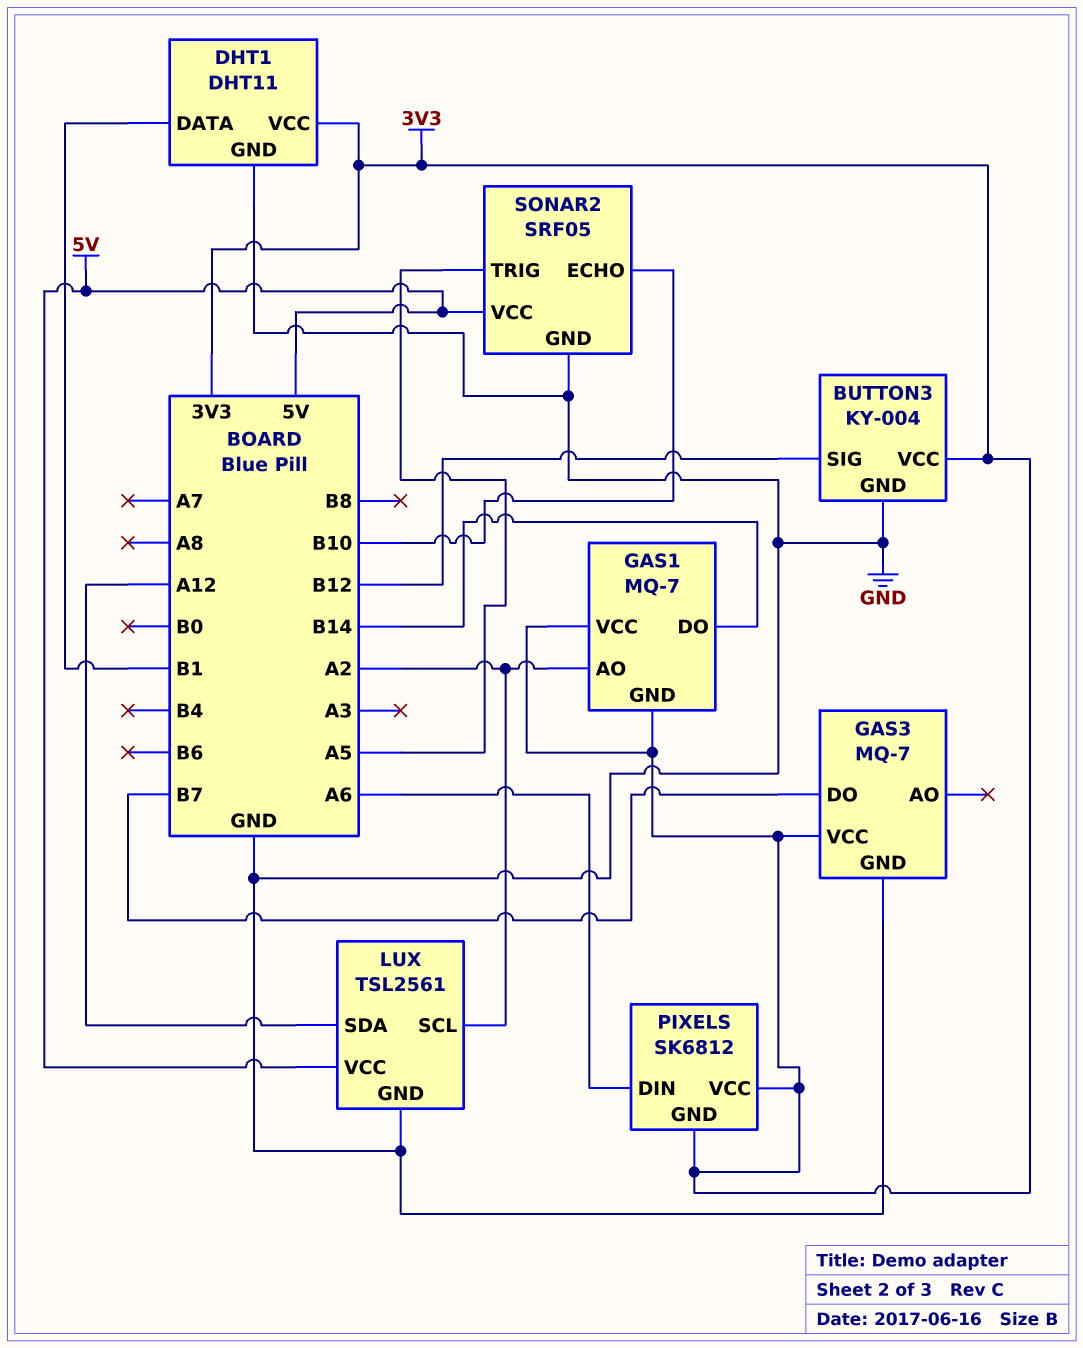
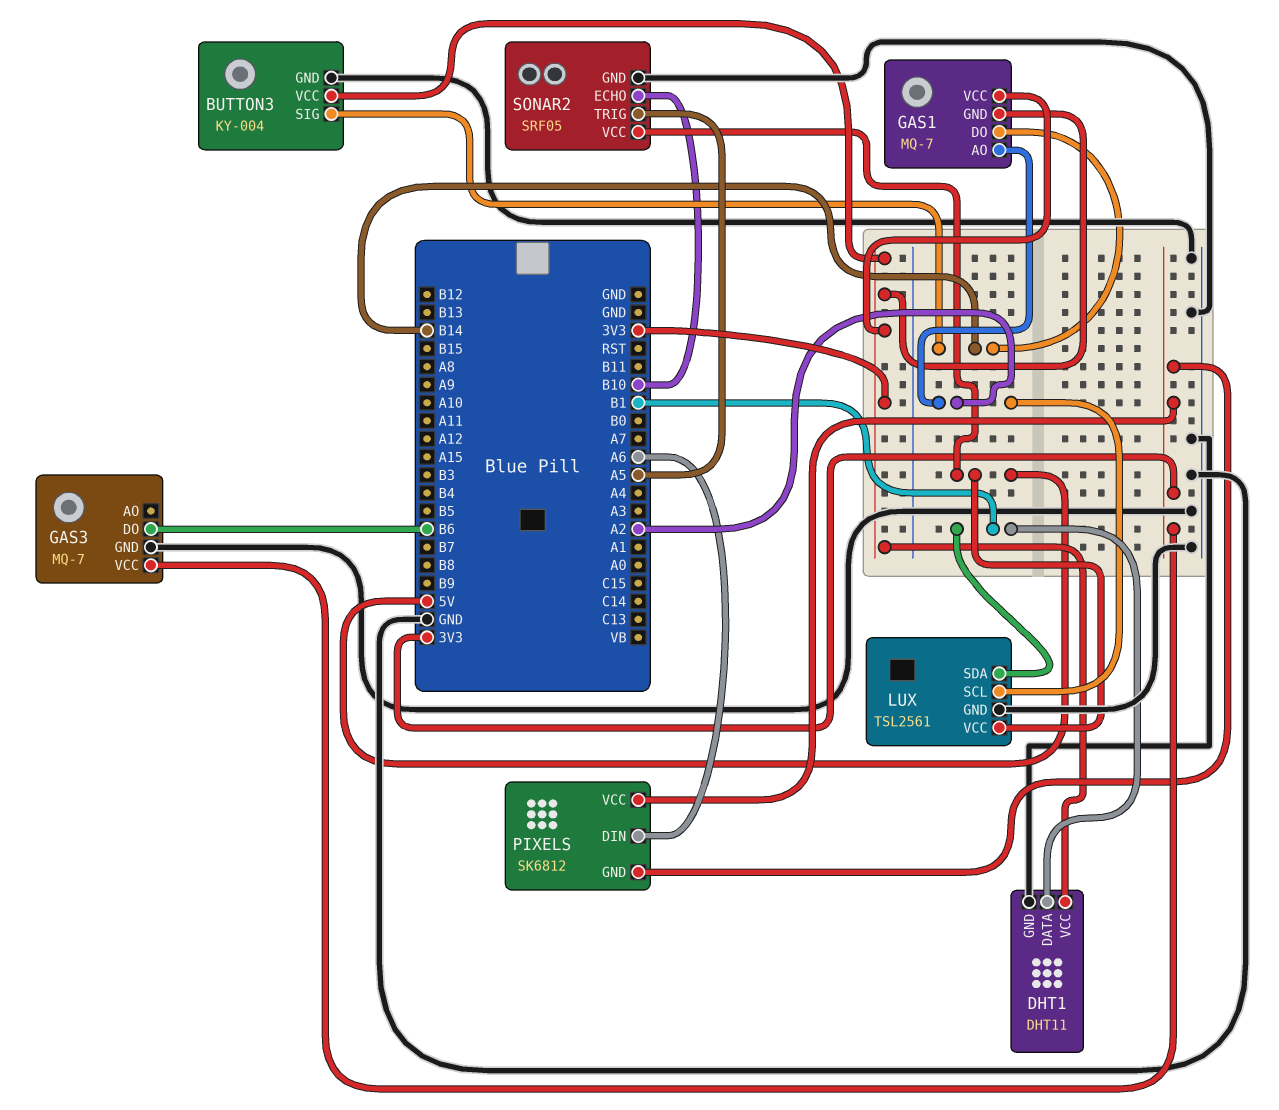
BUTTON3 pin SIG: B12 -> B14
GAS3 pin DO: B7 -> B6
LUX pin SDA: A12 -> B1

